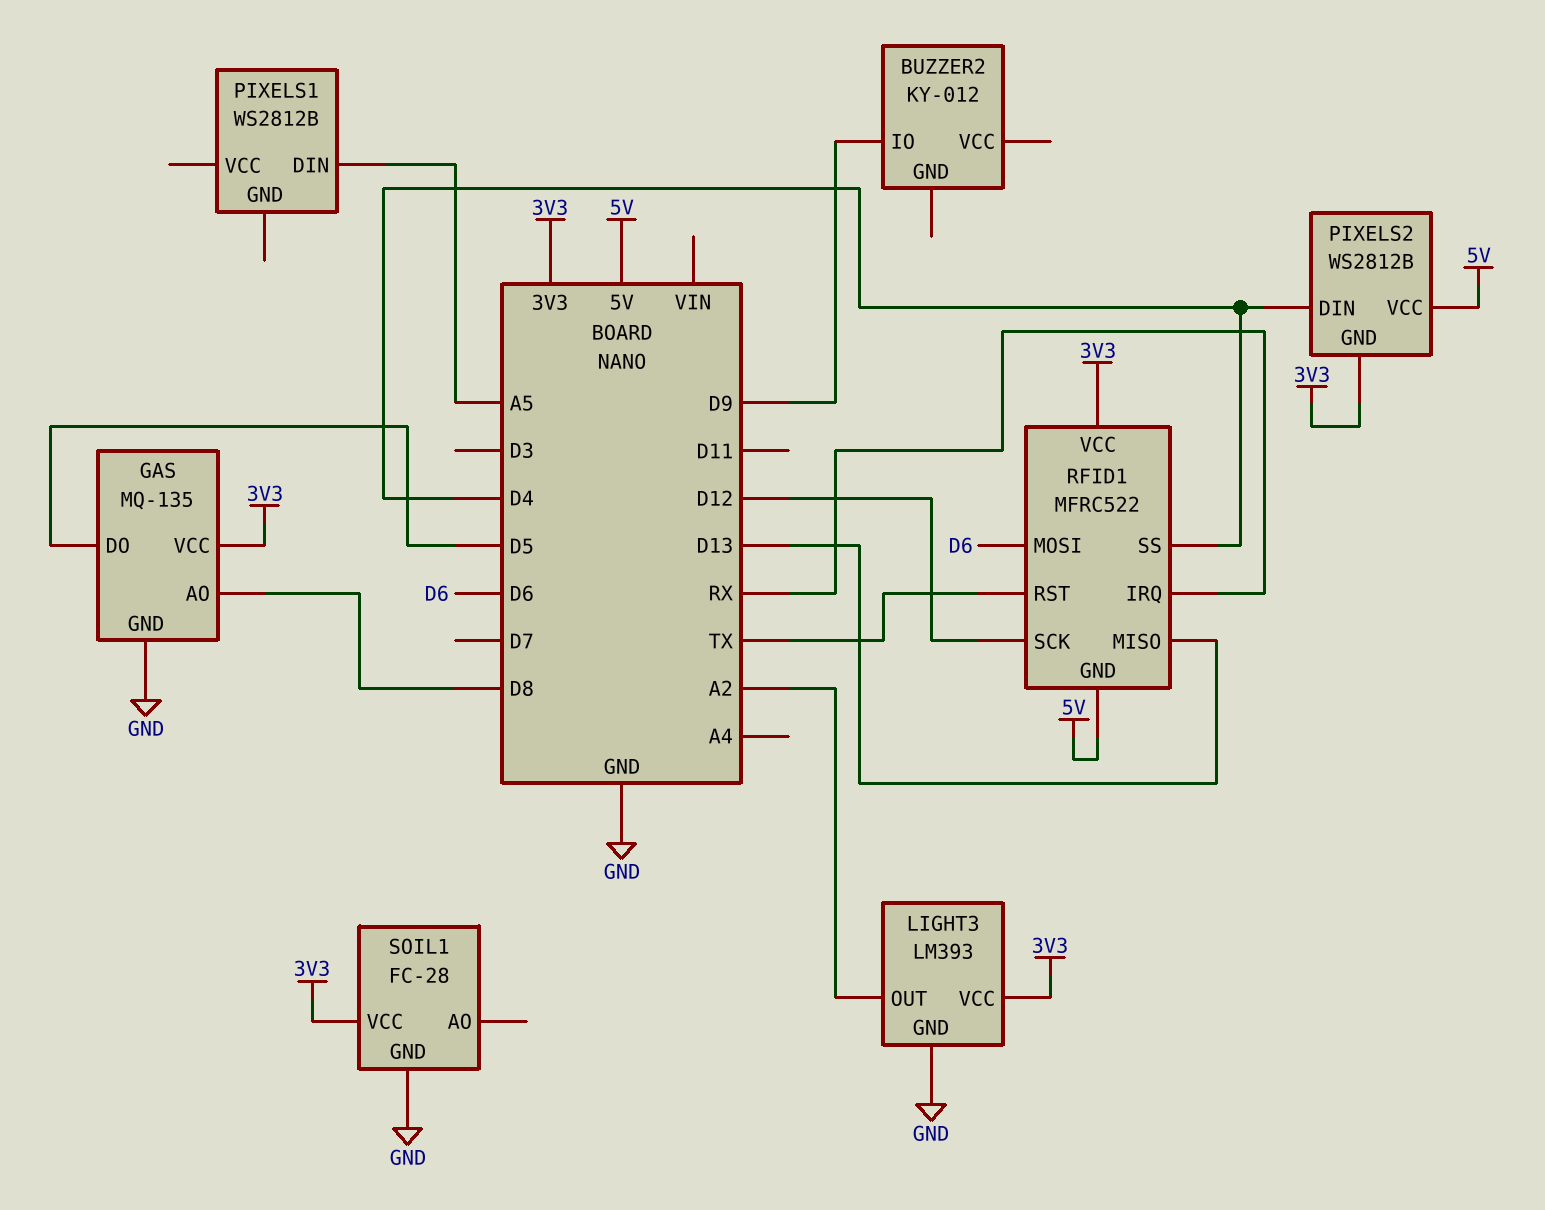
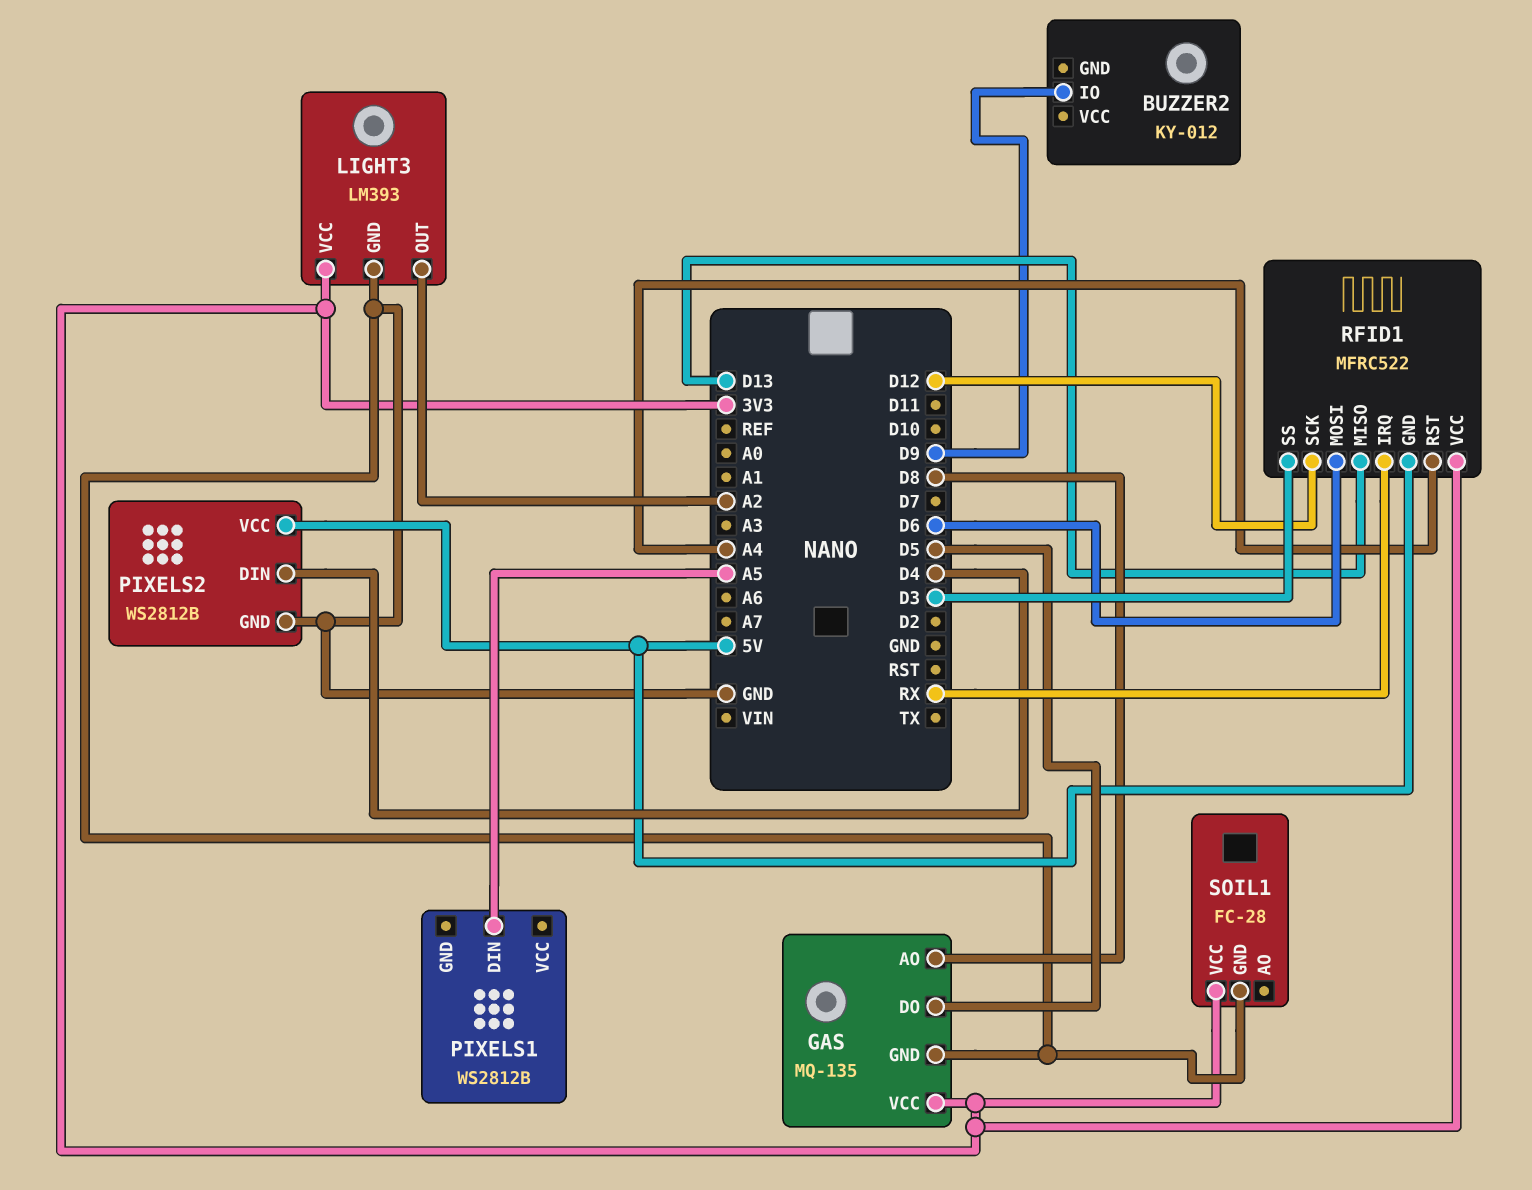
PIXELS2 pin GND: 3V3 -> GND
RFID1 pin RST: TX -> A4
RFID1 pin SS: D4 -> D3

